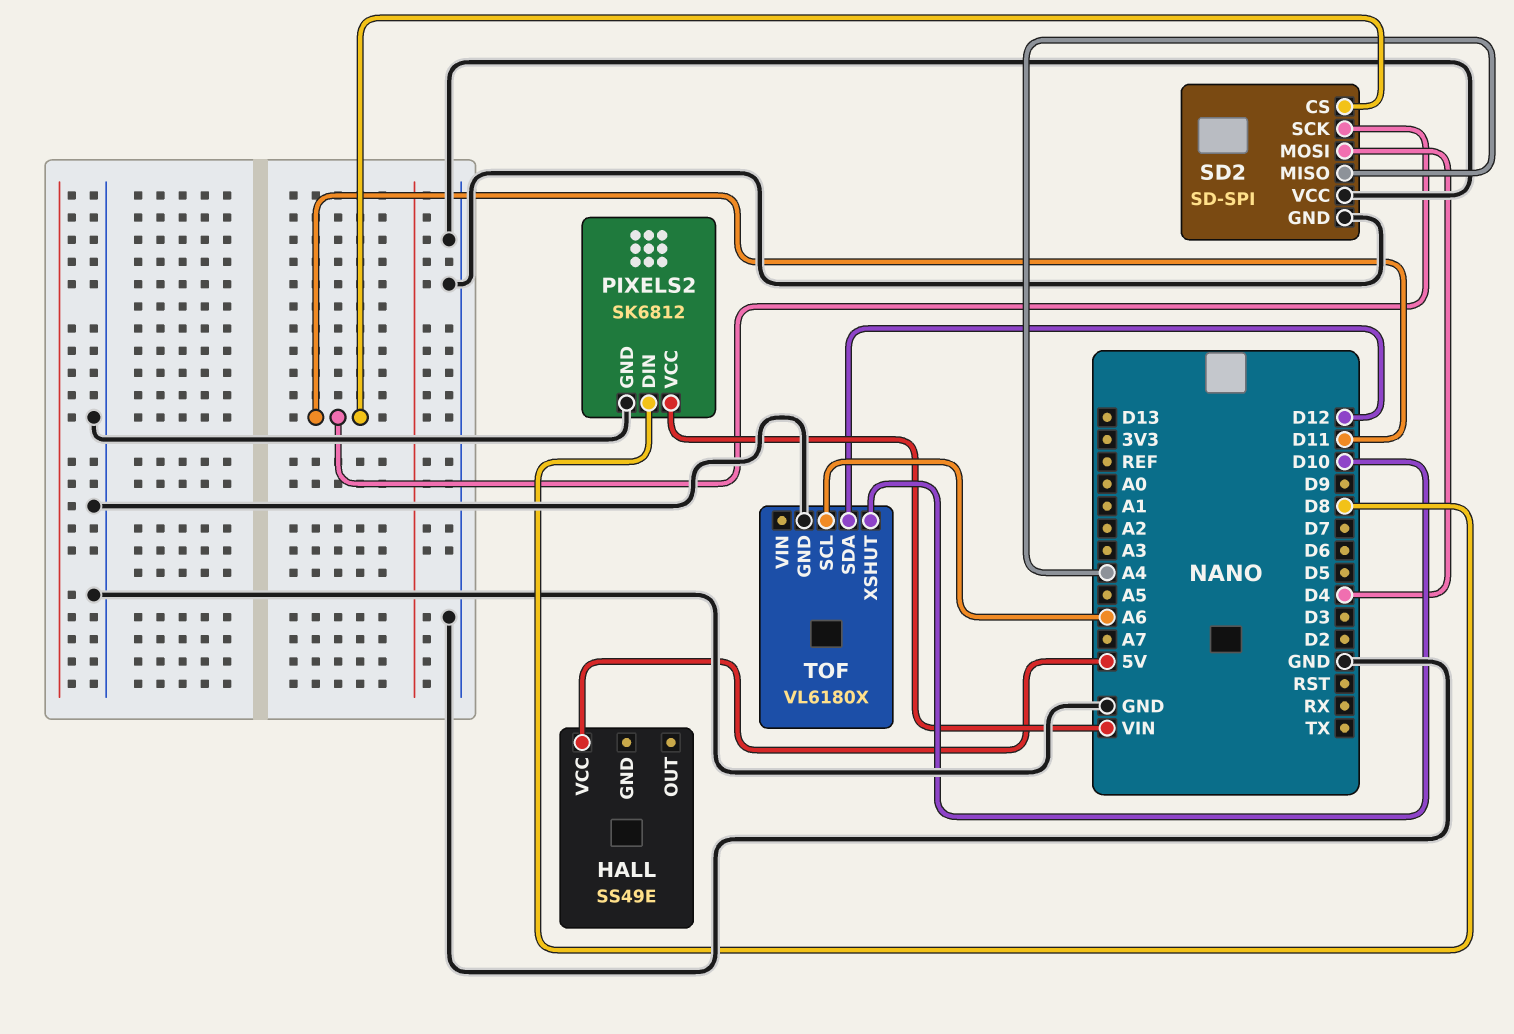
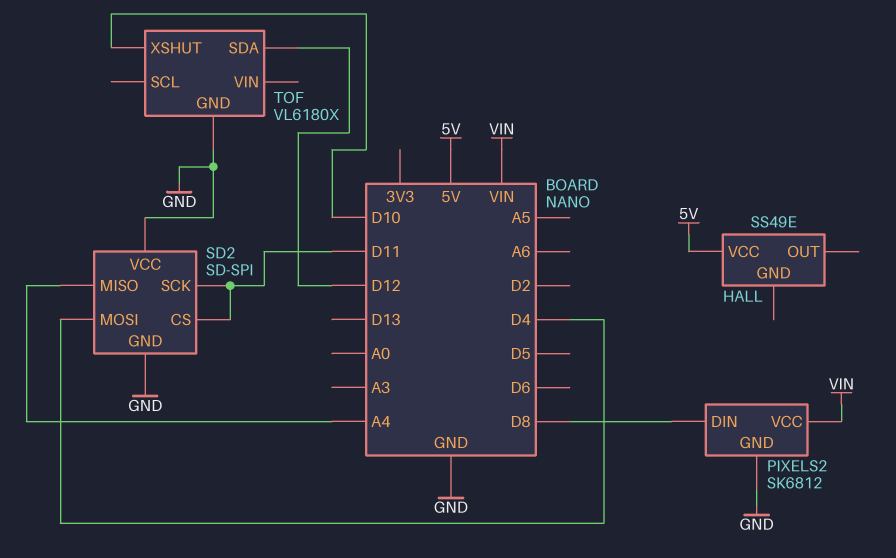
TOF pin SCL: A6 -> none

